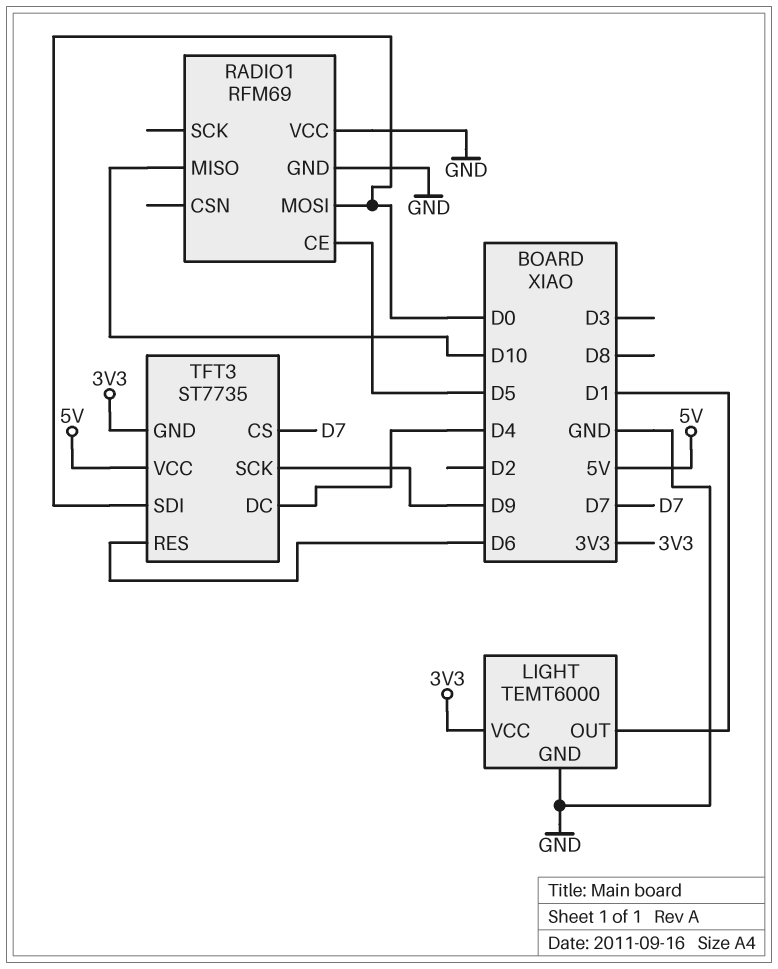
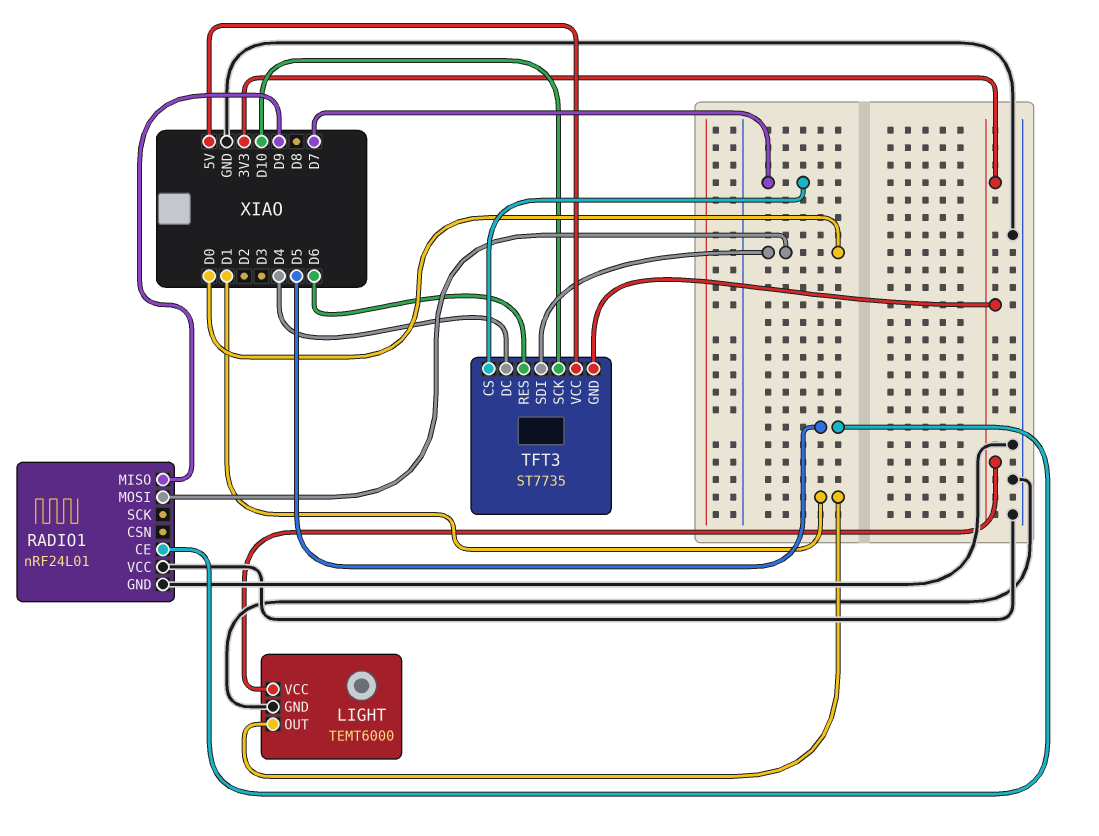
RADIO1: RFM69 -> nRF24L01
RADIO1 pin MISO: D10 -> D9
TFT3 pin SCK: D9 -> D10

